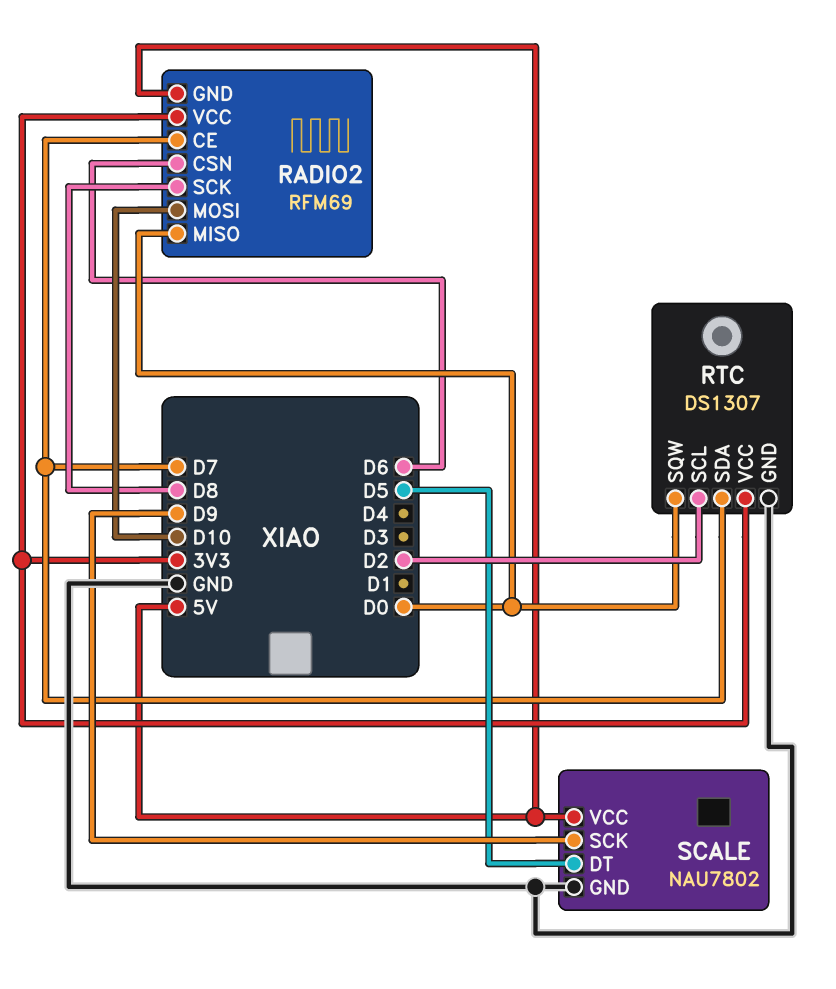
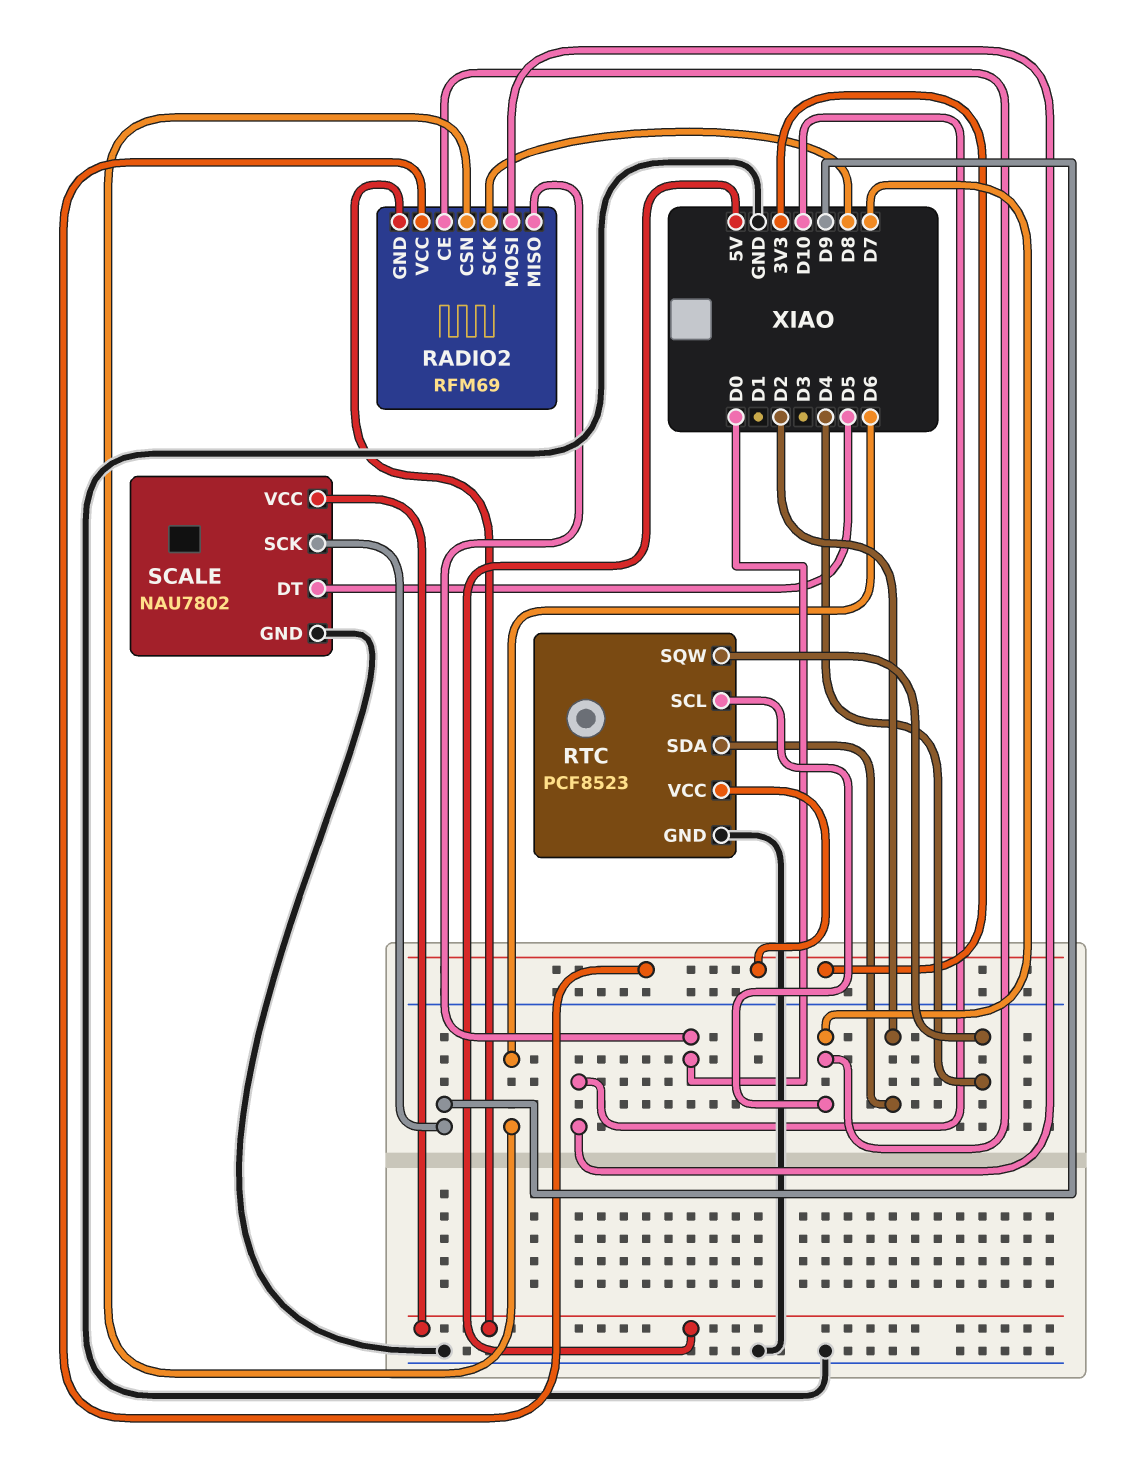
RTC: DS1307 -> PCF8523
RTC pin SCL: D2 -> D7
RTC pin SDA: D7 -> D2
RTC pin SQW: D0 -> D4

